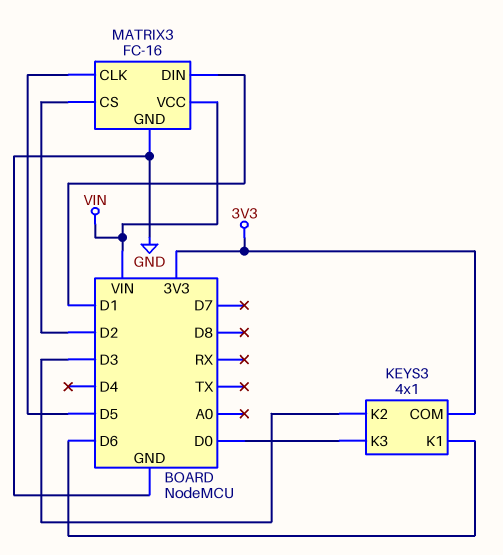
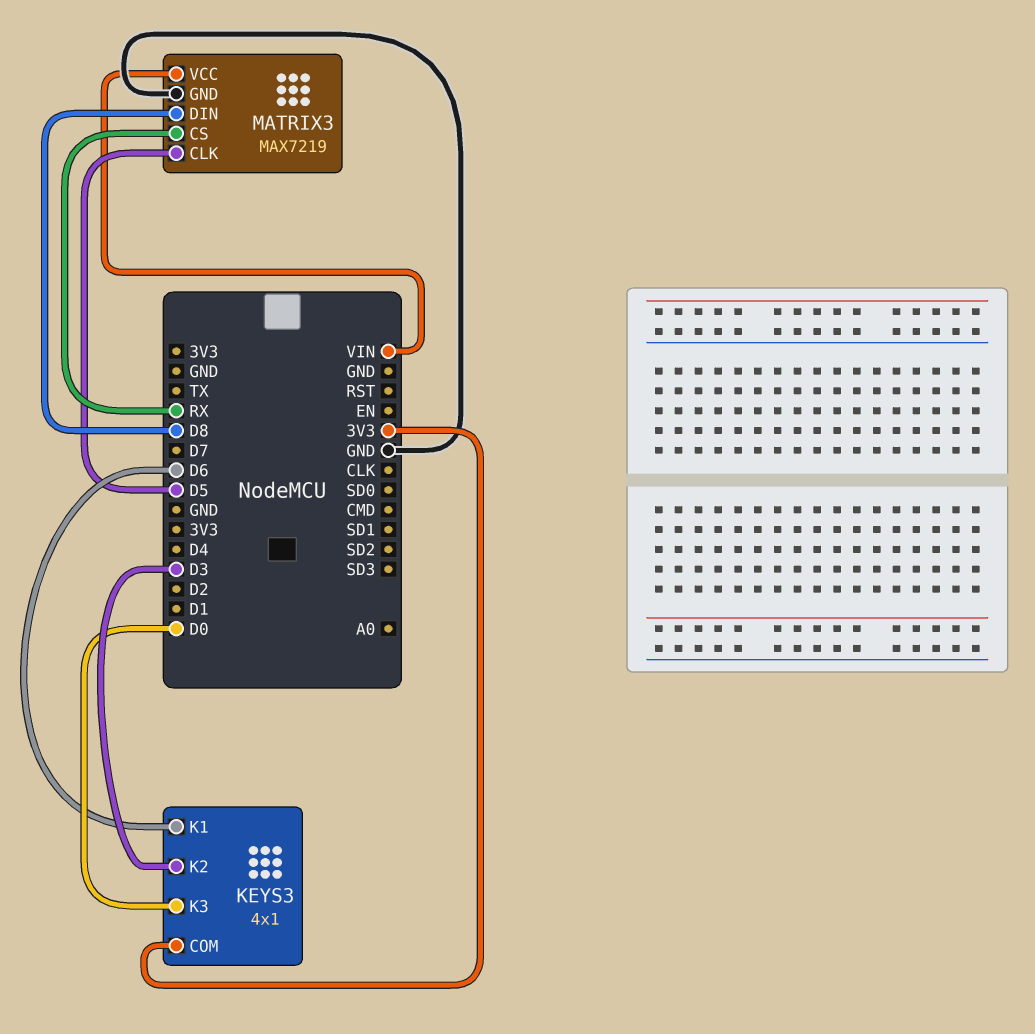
MATRIX3: FC-16 -> MAX7219
MATRIX3 pin CS: D2 -> RX
MATRIX3 pin DIN: D1 -> D8

